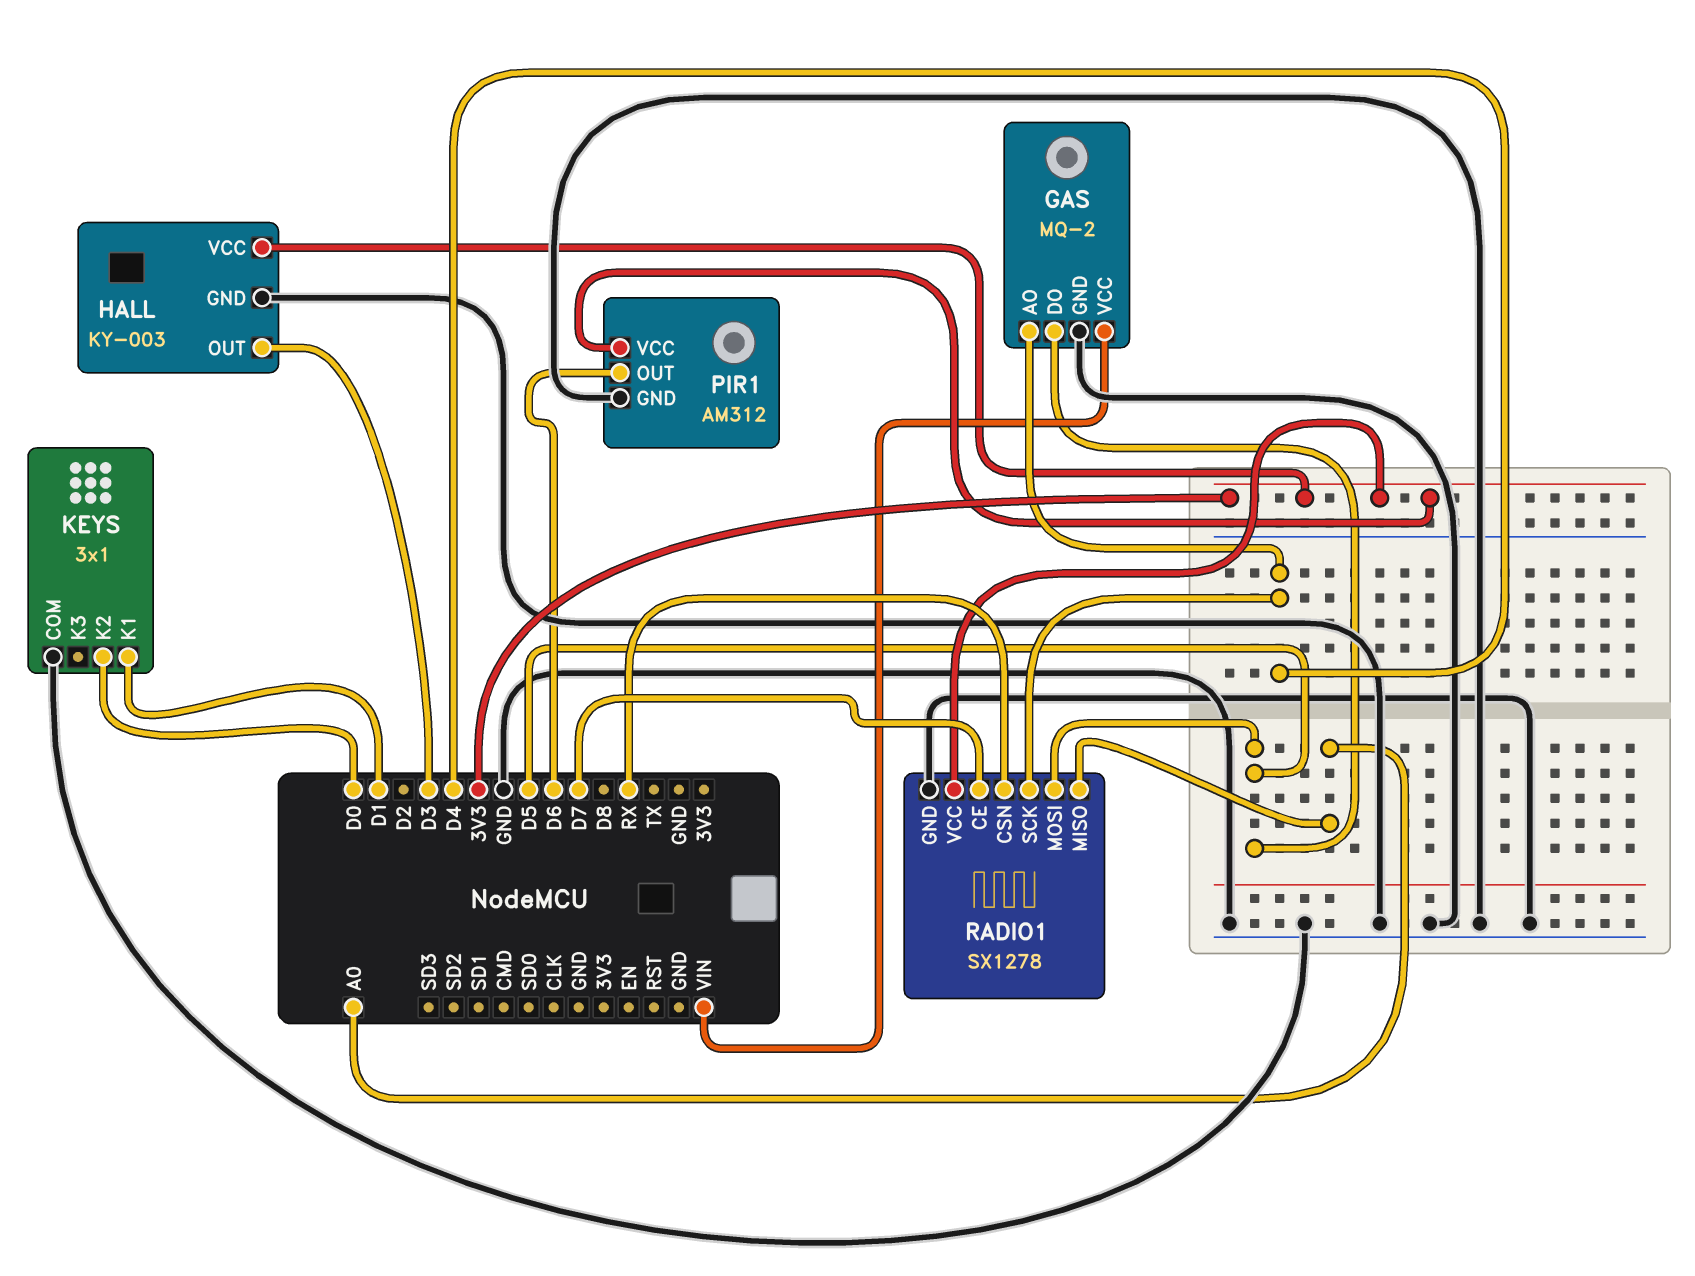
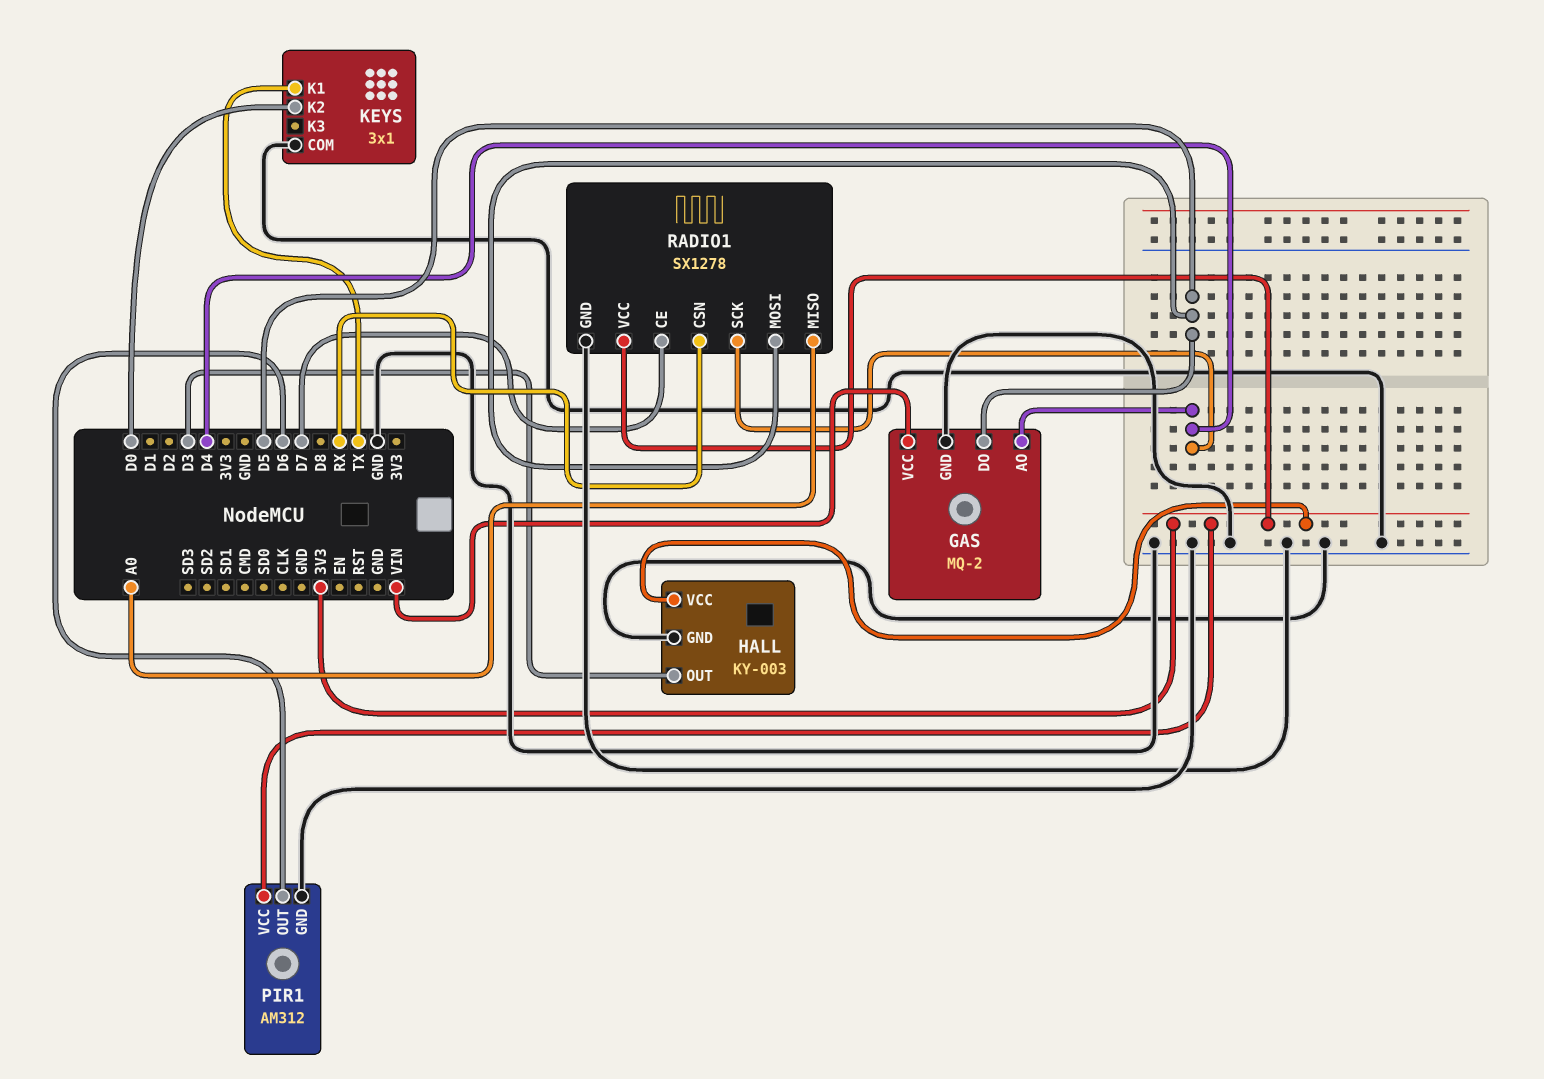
KEYS pin K1: D1 -> TX

